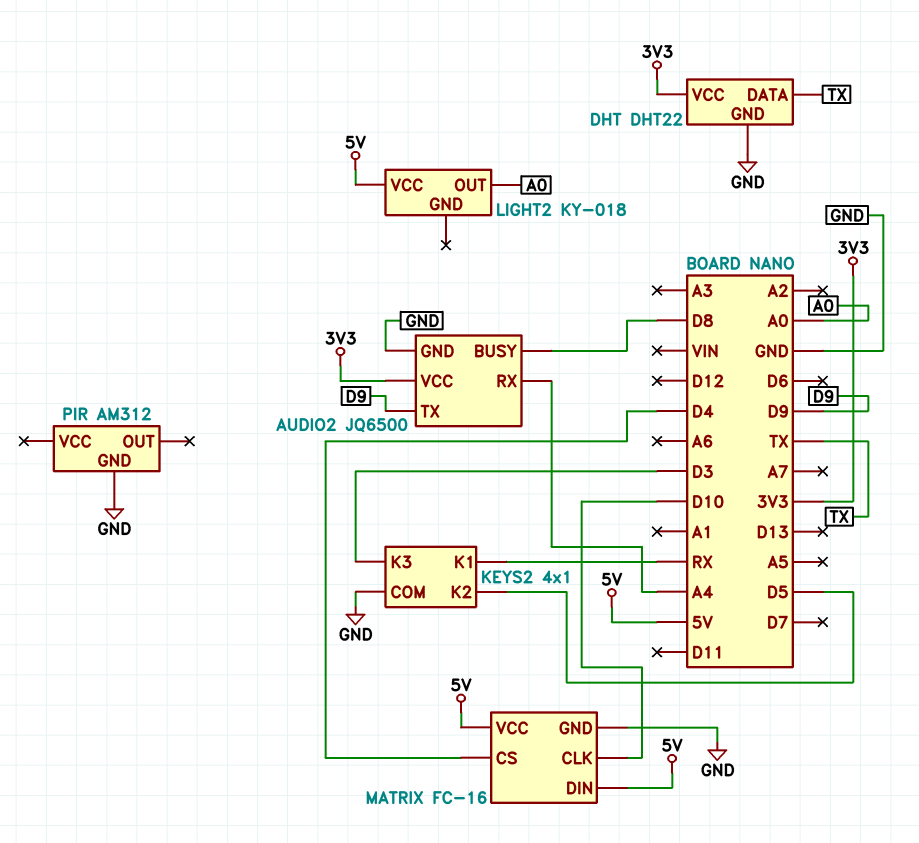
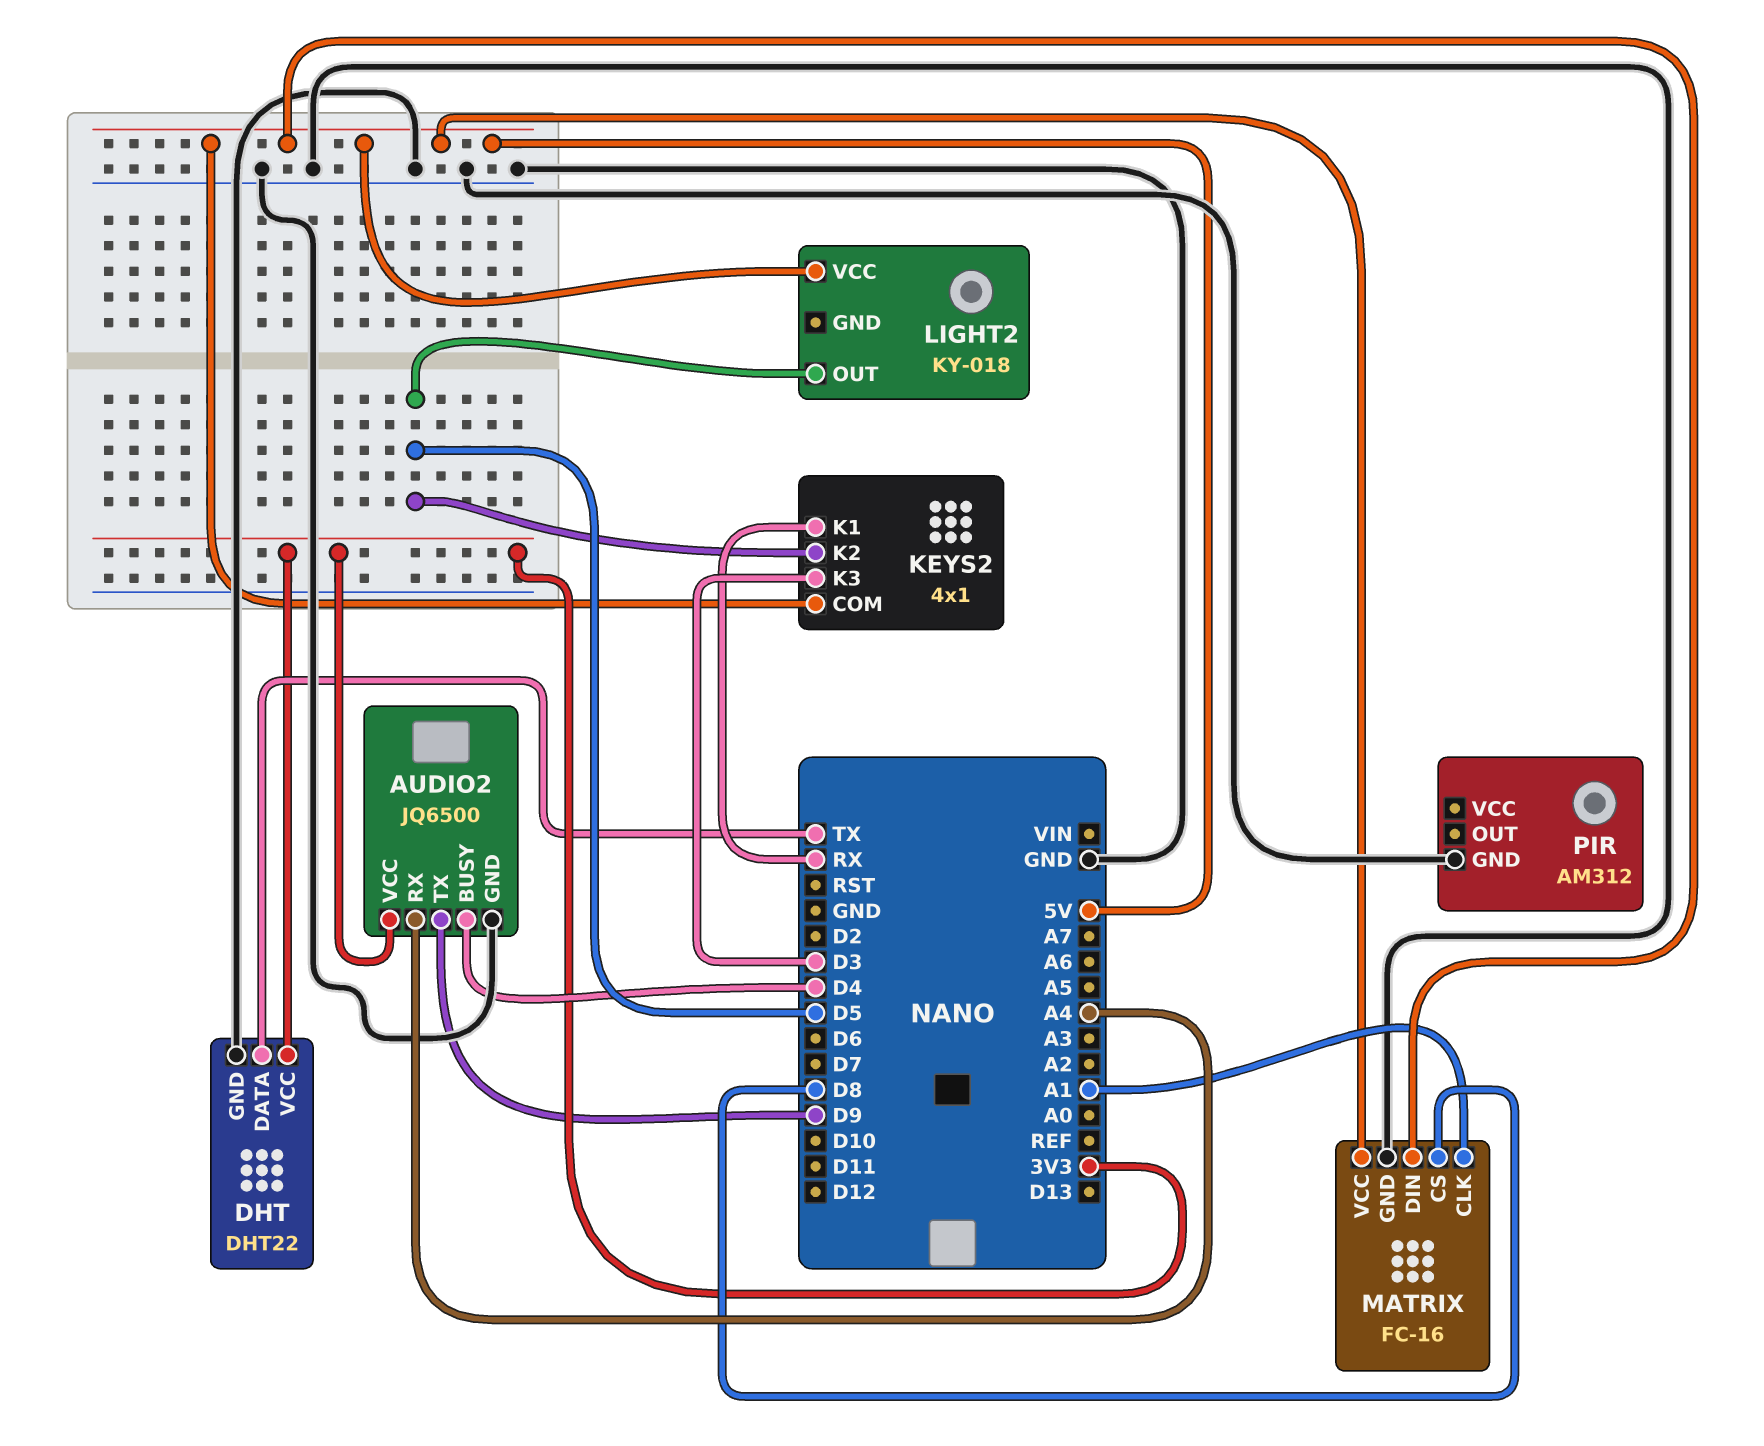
AUDIO2 pin BUSY: D8 -> D4
KEYS2 pin COM: GND -> 5V
LIGHT2 pin OUT: A0 -> D5
MATRIX pin CLK: D10 -> A1
MATRIX pin CS: D4 -> D8

